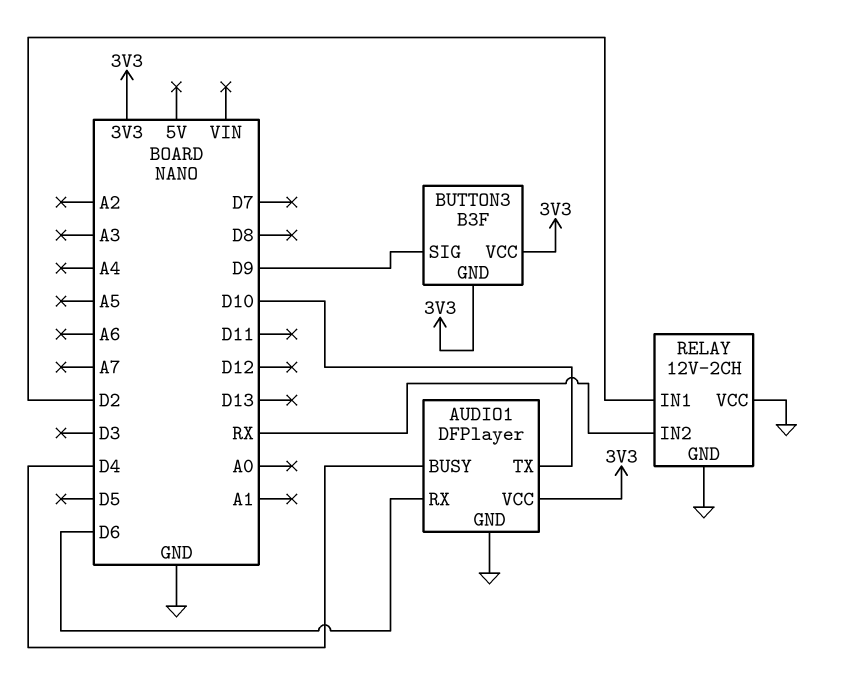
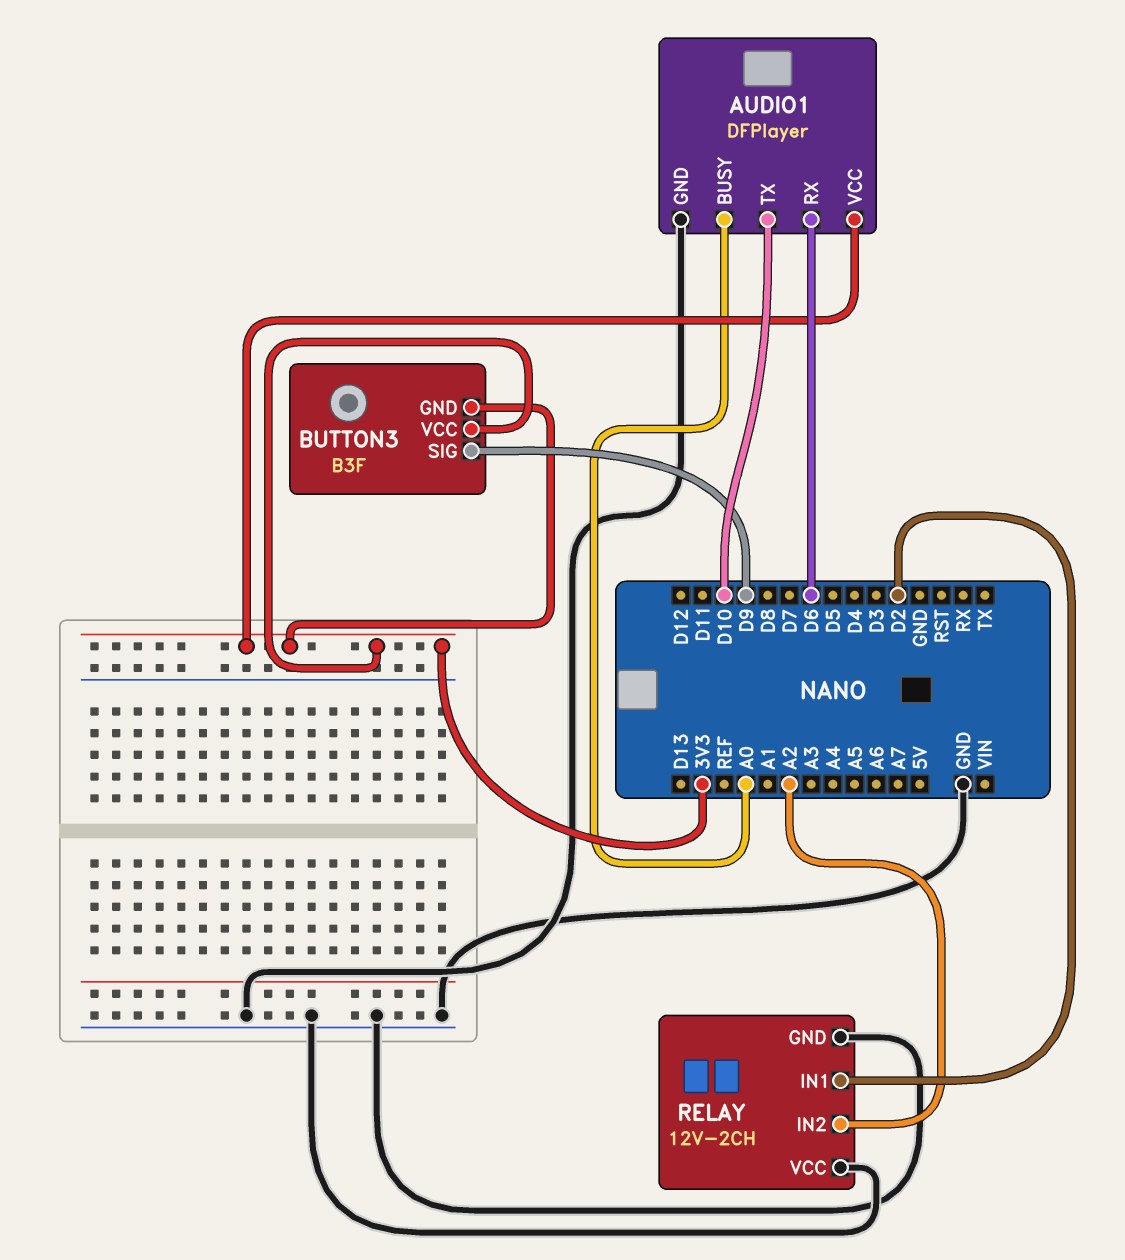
AUDIO1 pin BUSY: D4 -> A0
RELAY pin IN2: RX -> A2

